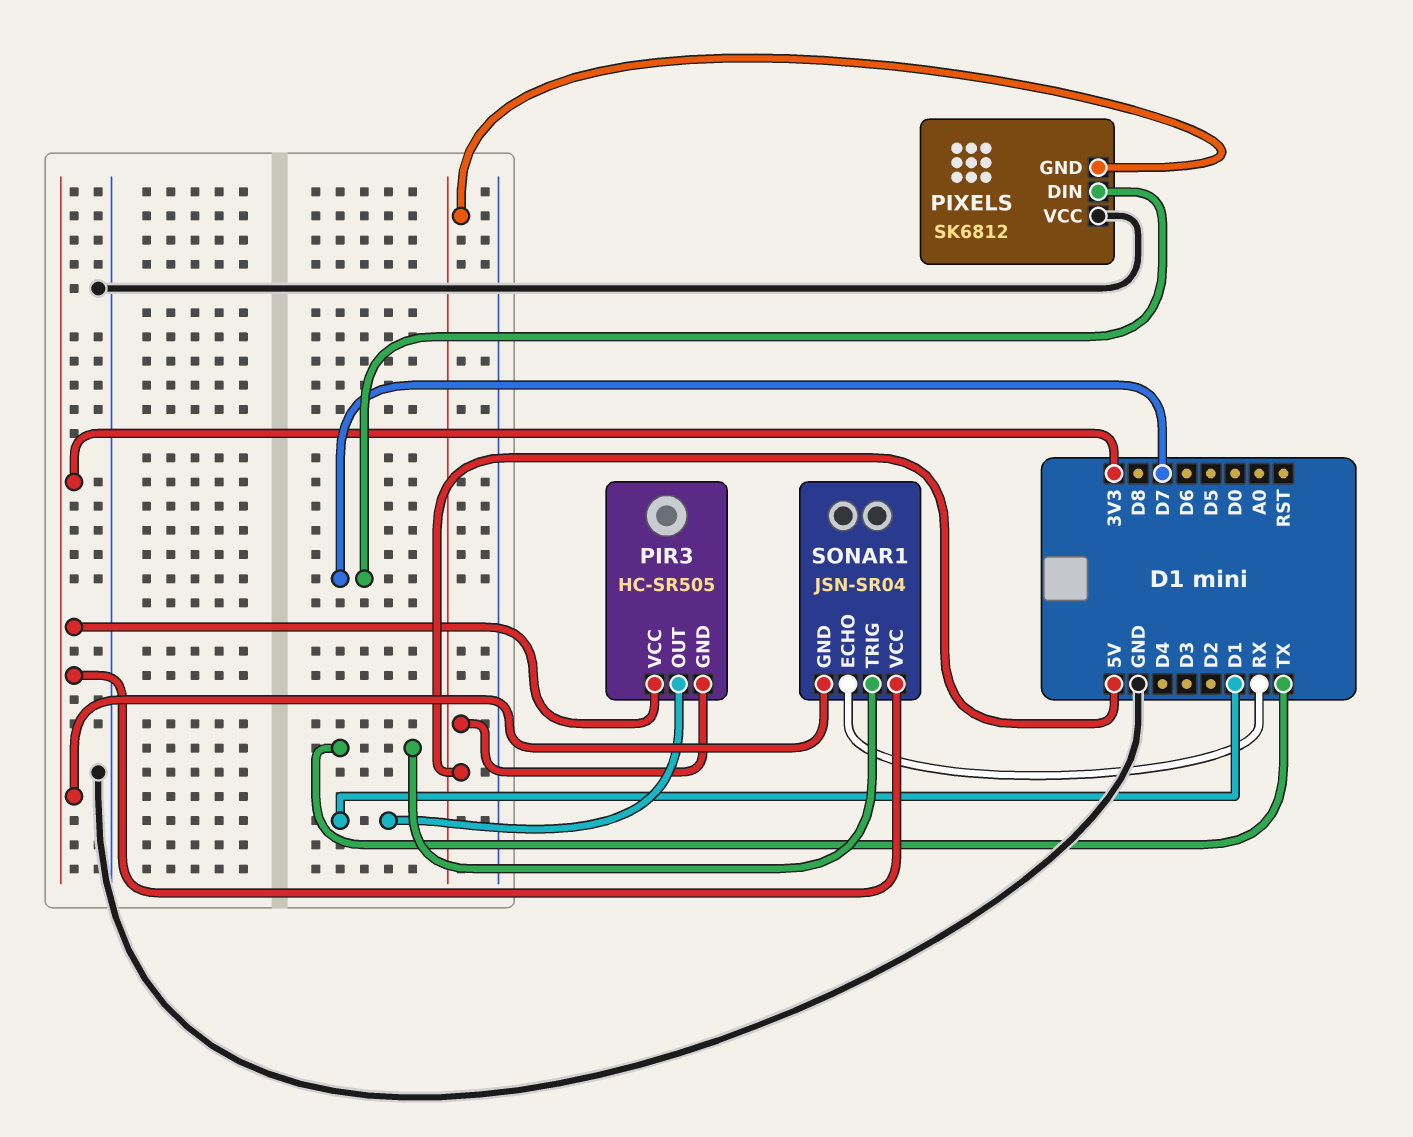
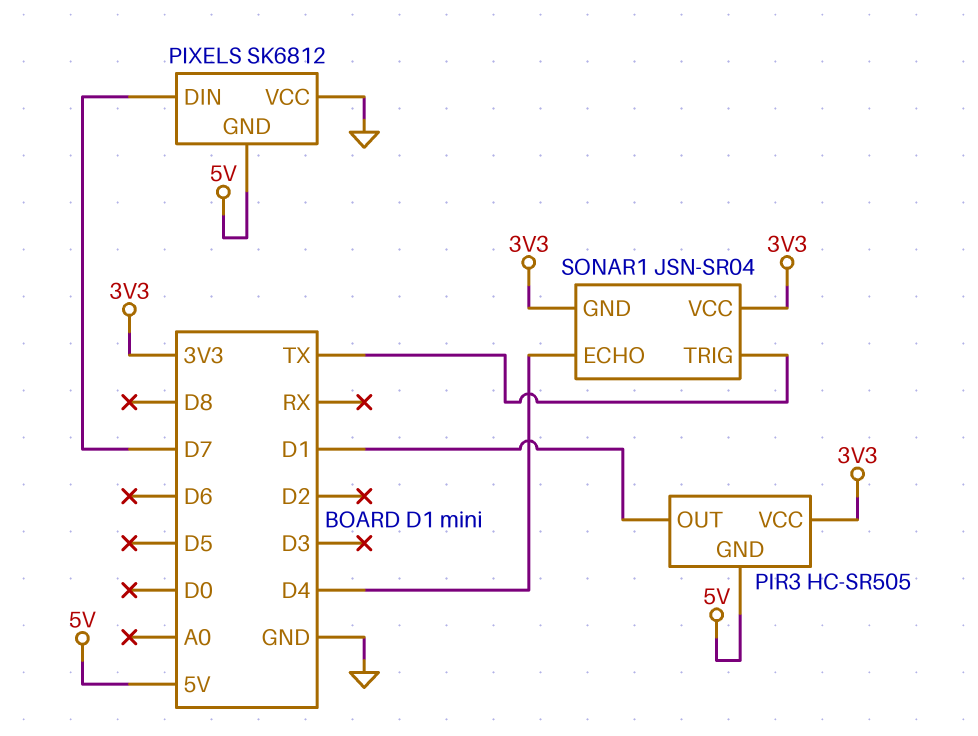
SONAR1 pin ECHO: RX -> D4

